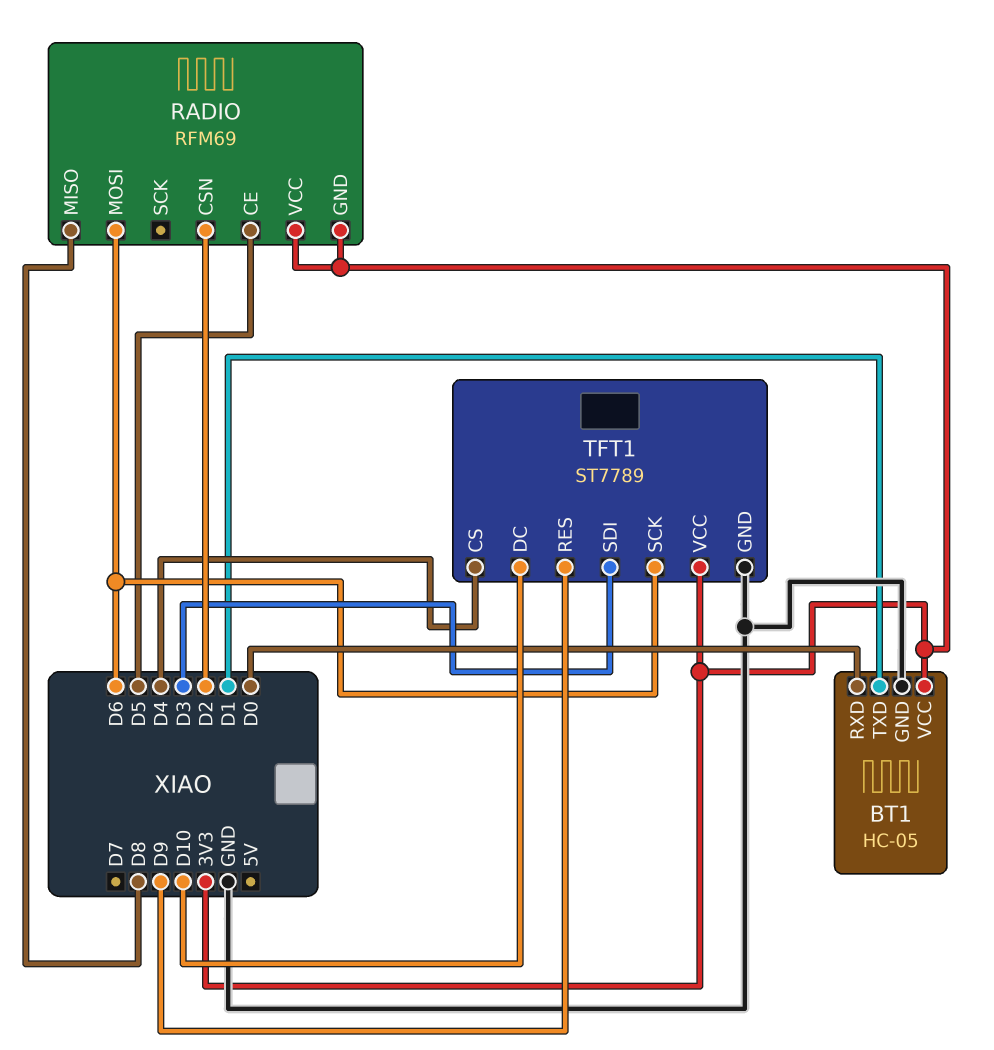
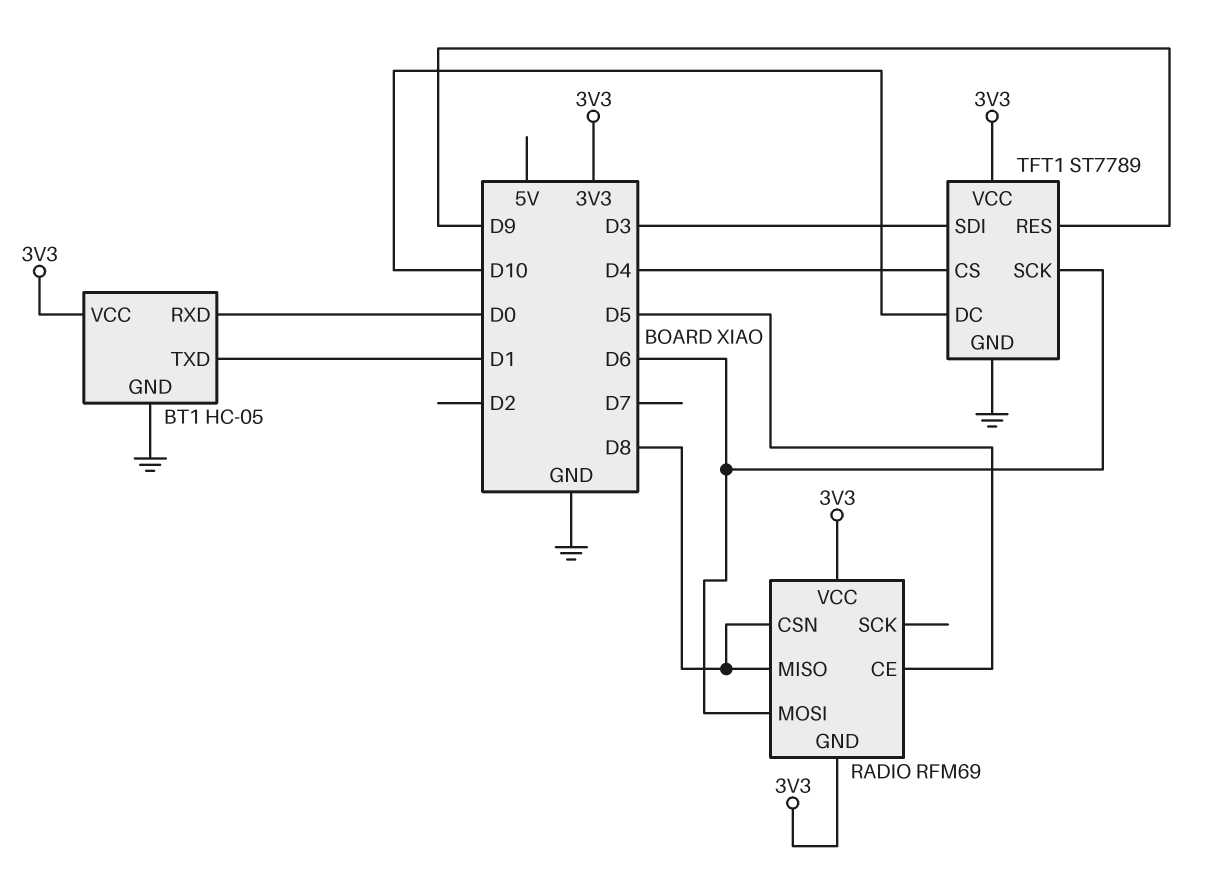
RADIO pin CSN: D2 -> D8

